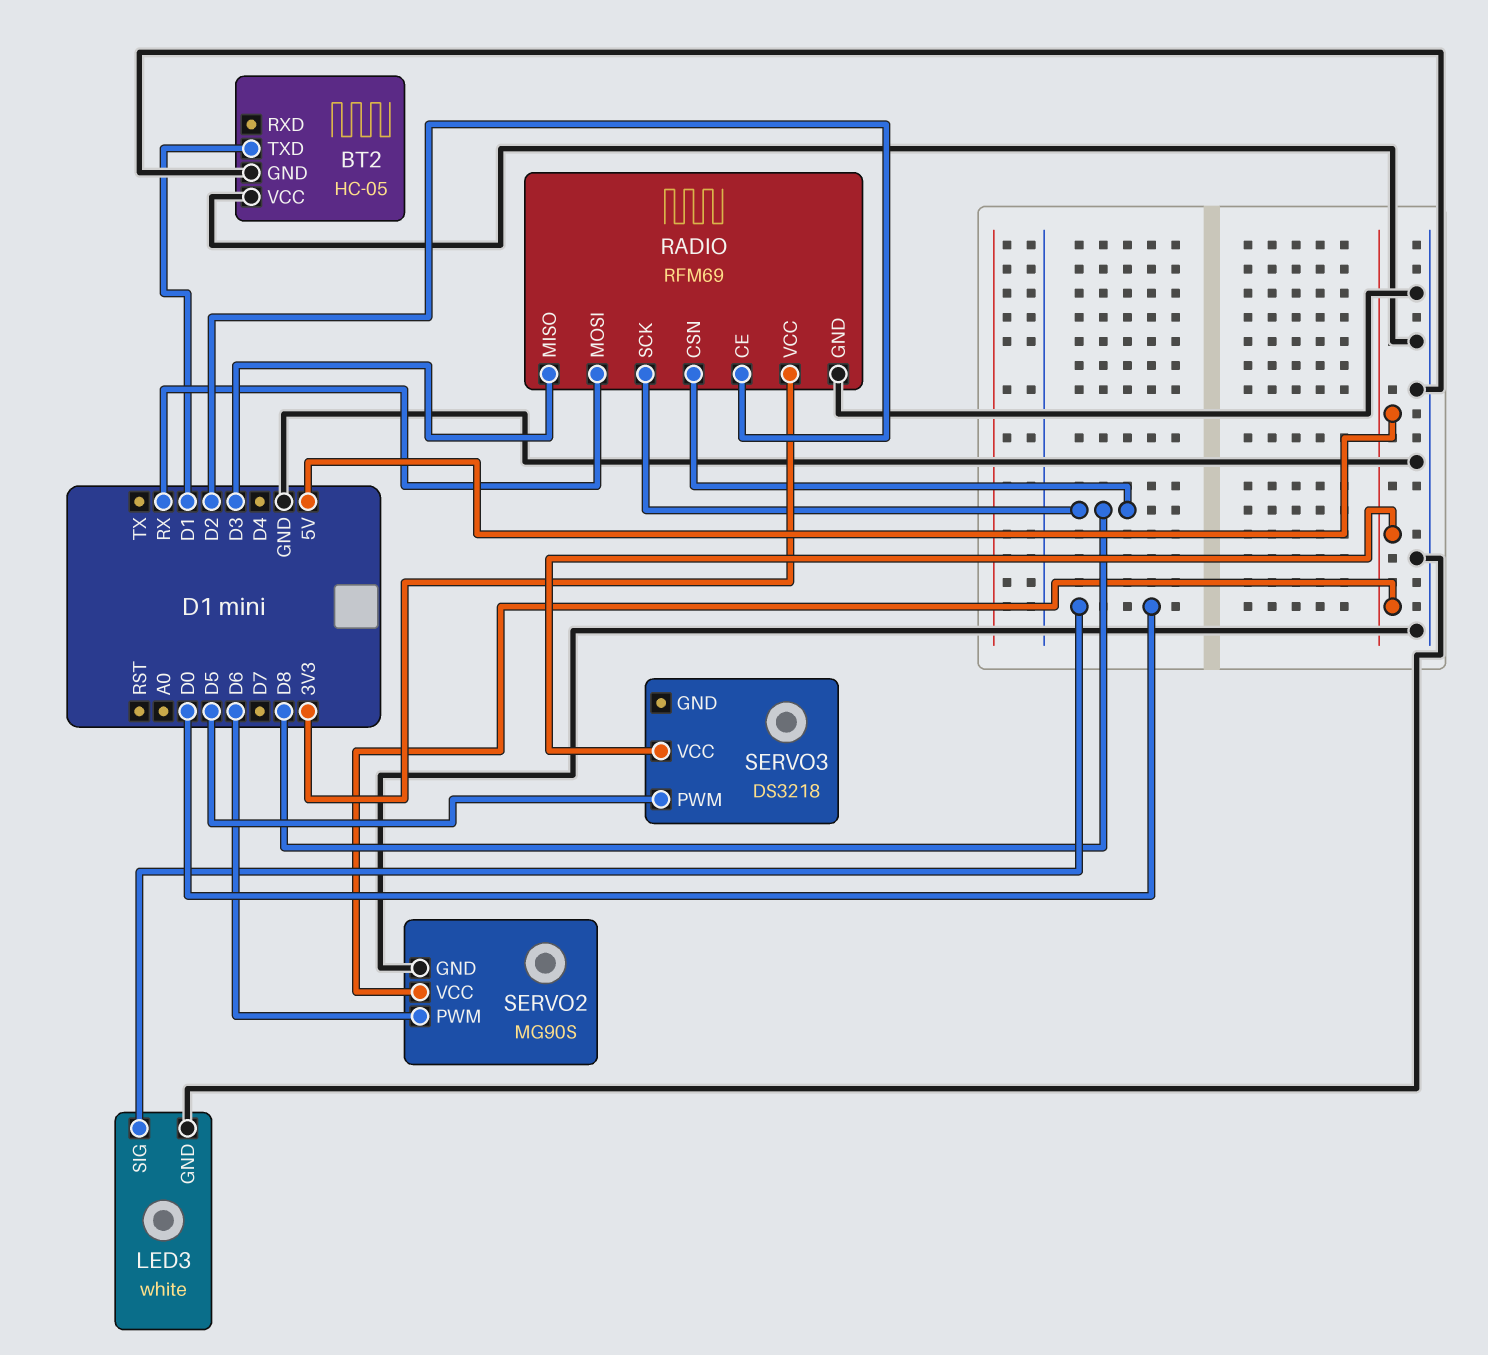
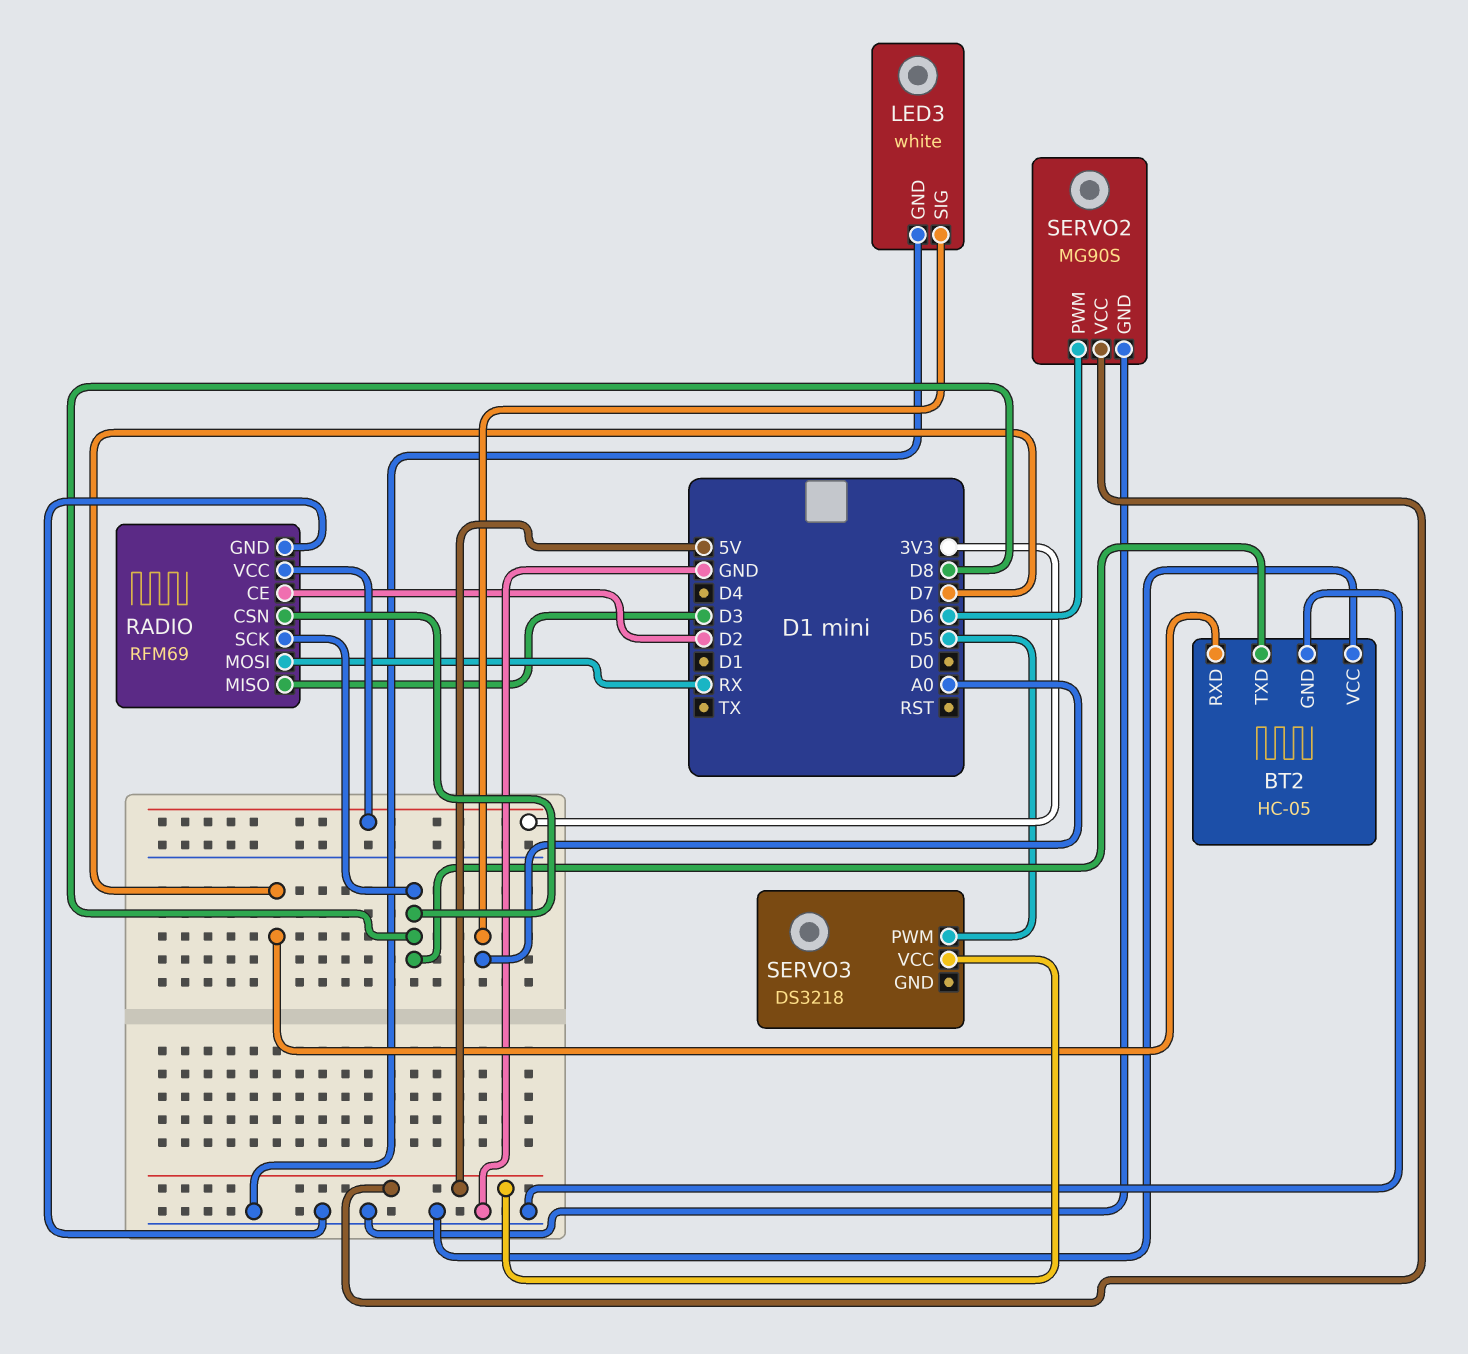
BT2 pin RXD: none -> D7
BT2 pin TXD: D1 -> D8
LED3 pin SIG: D0 -> A0

